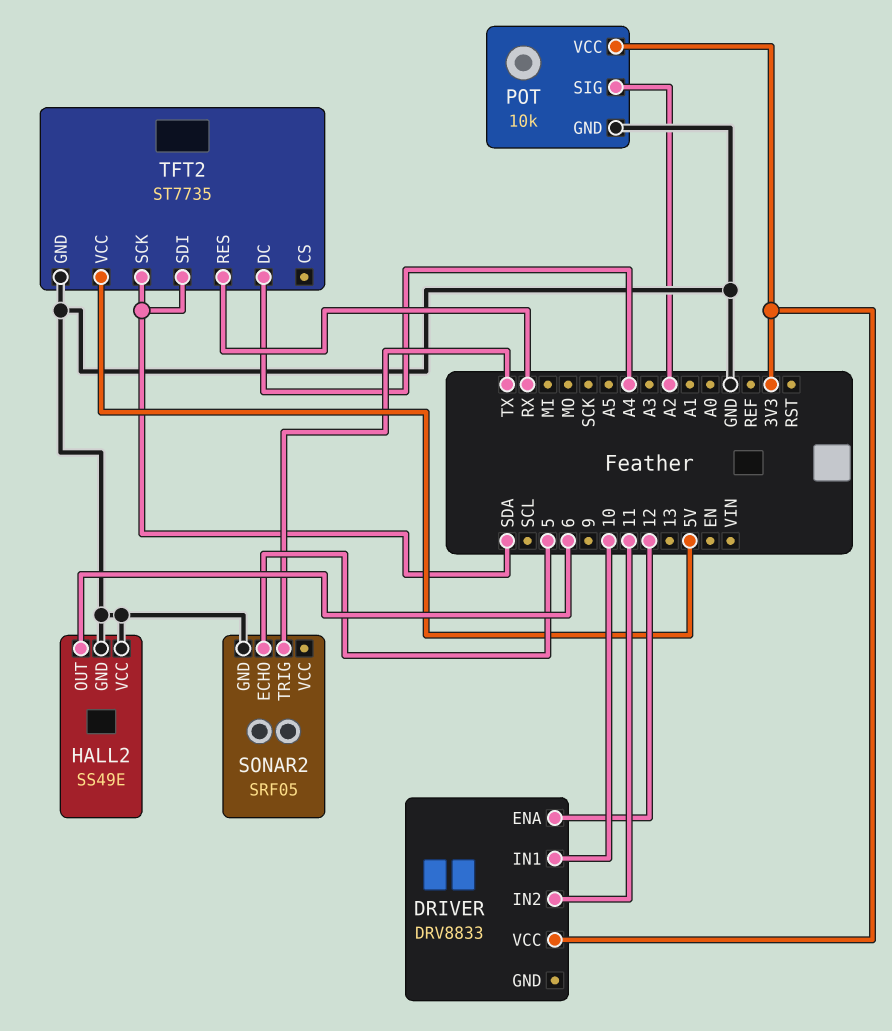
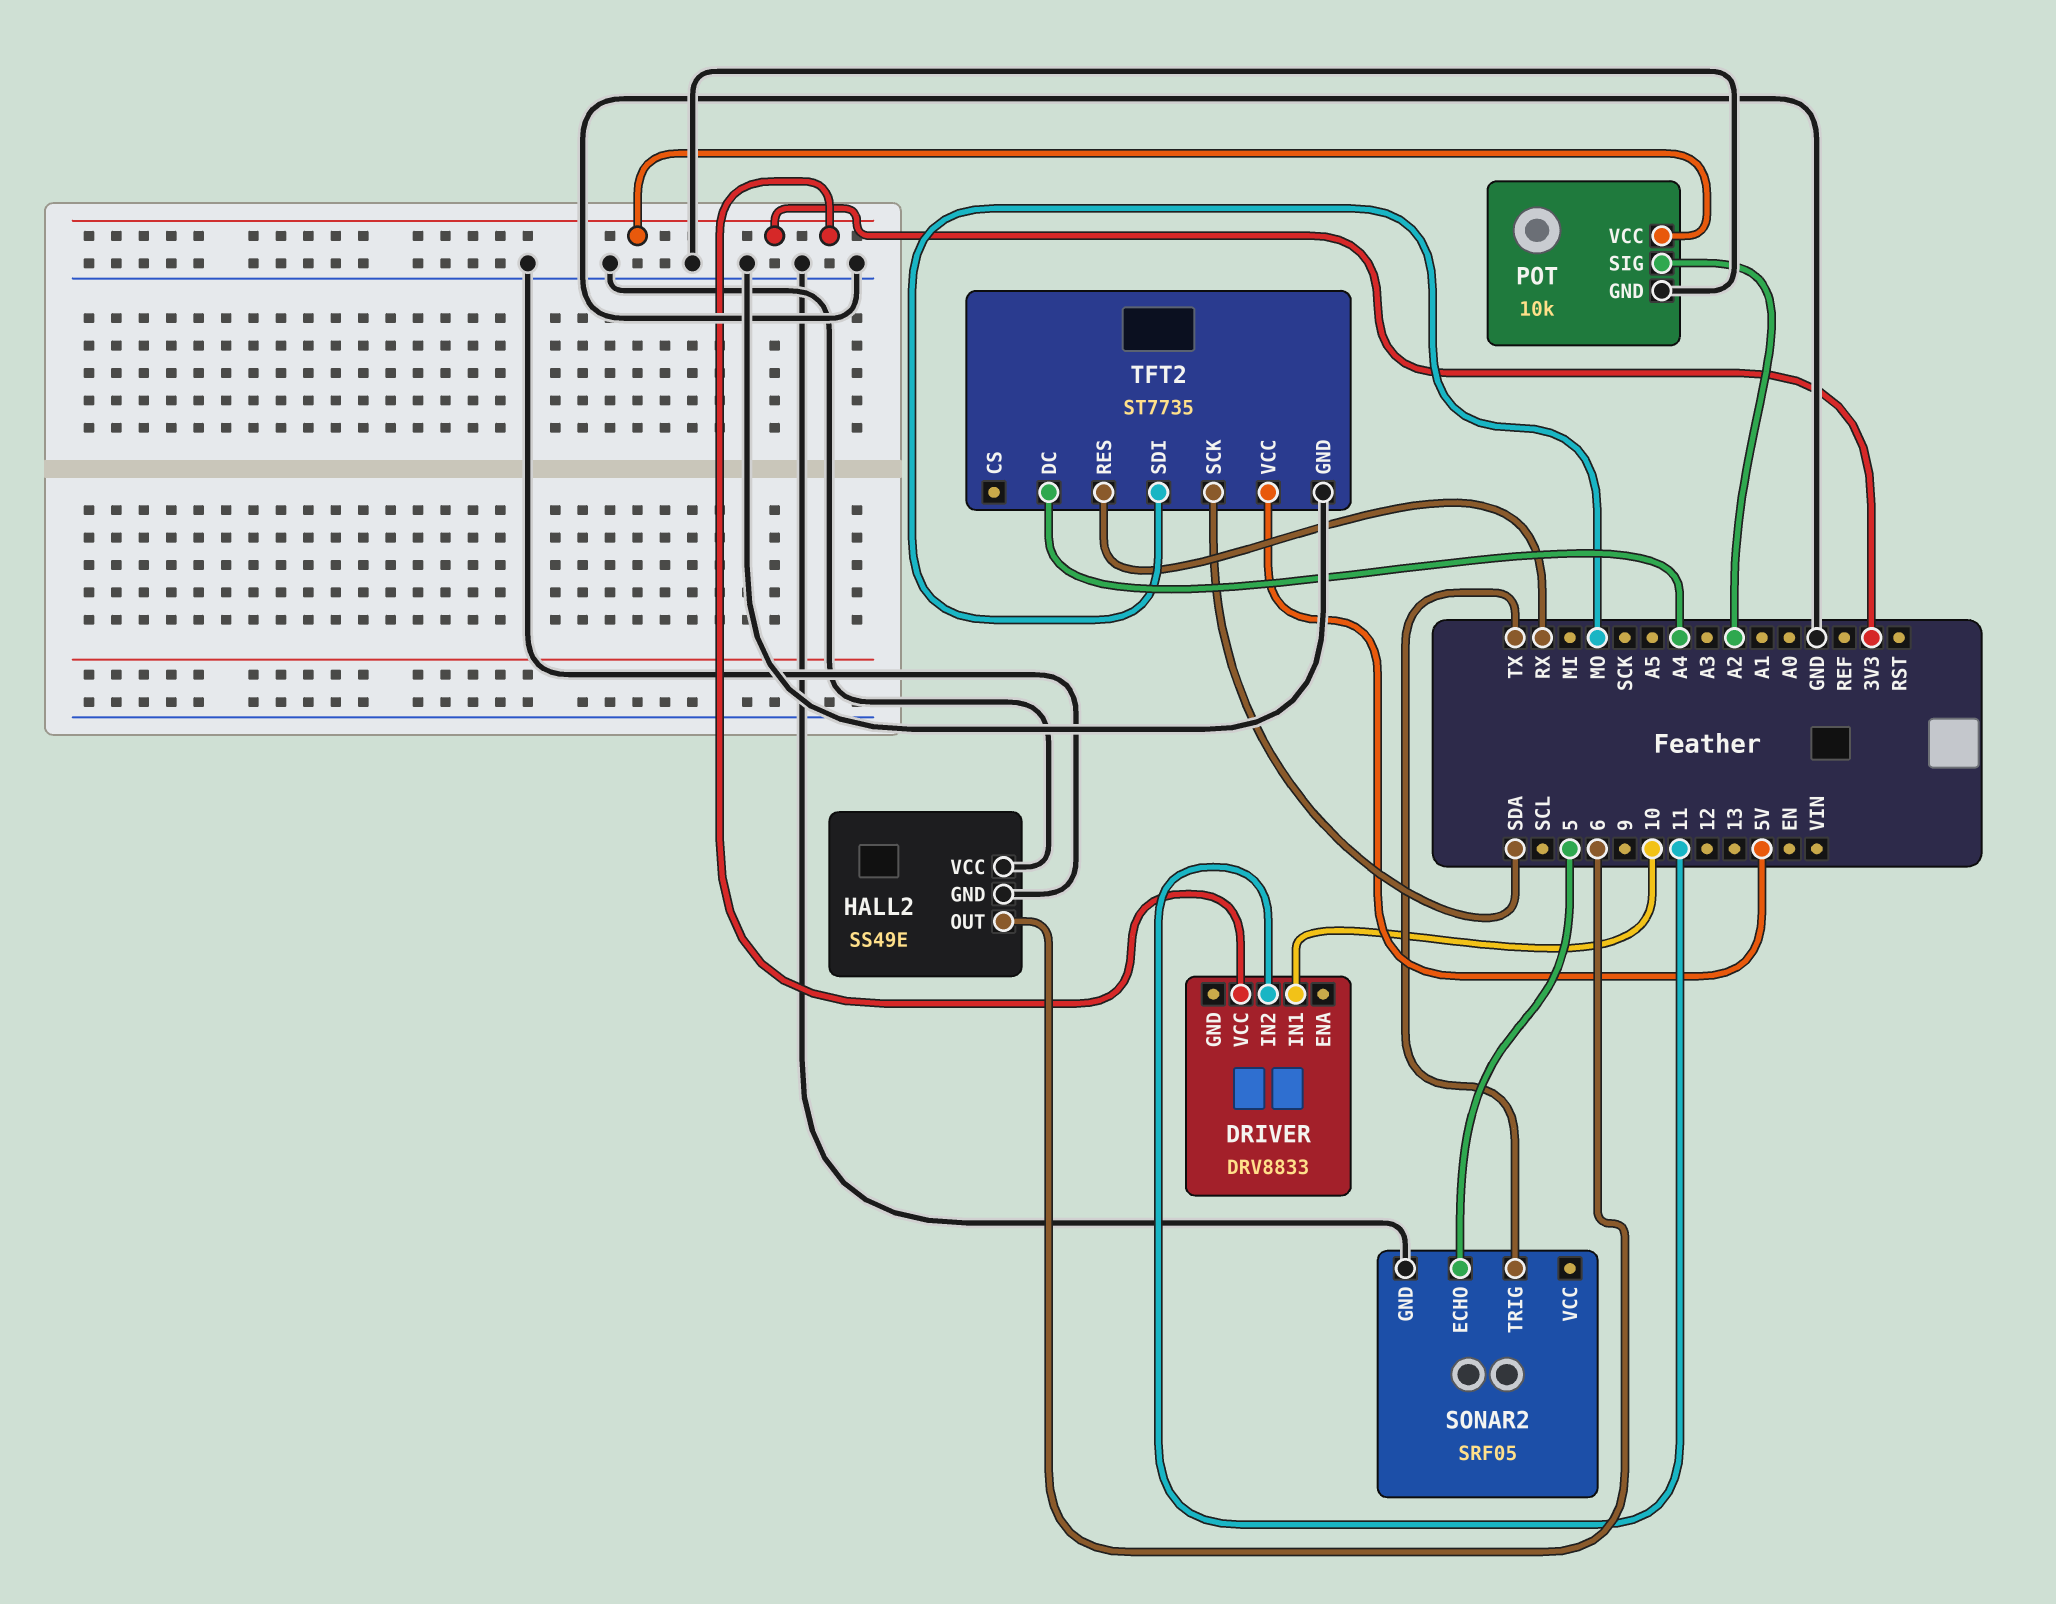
DRIVER pin ENA: 12 -> none
TFT2 pin SDI: SDA -> MO

